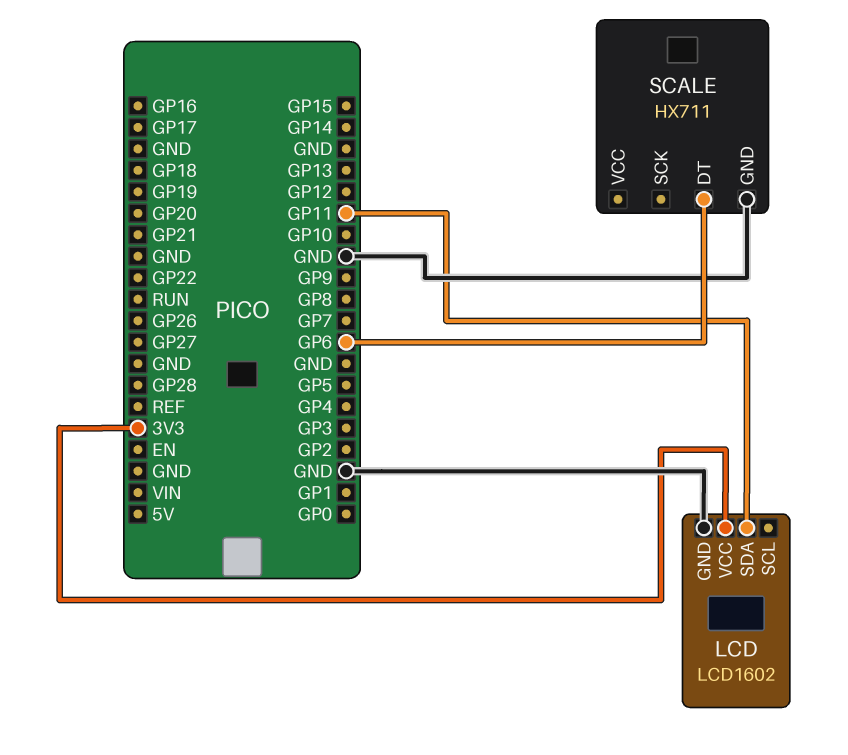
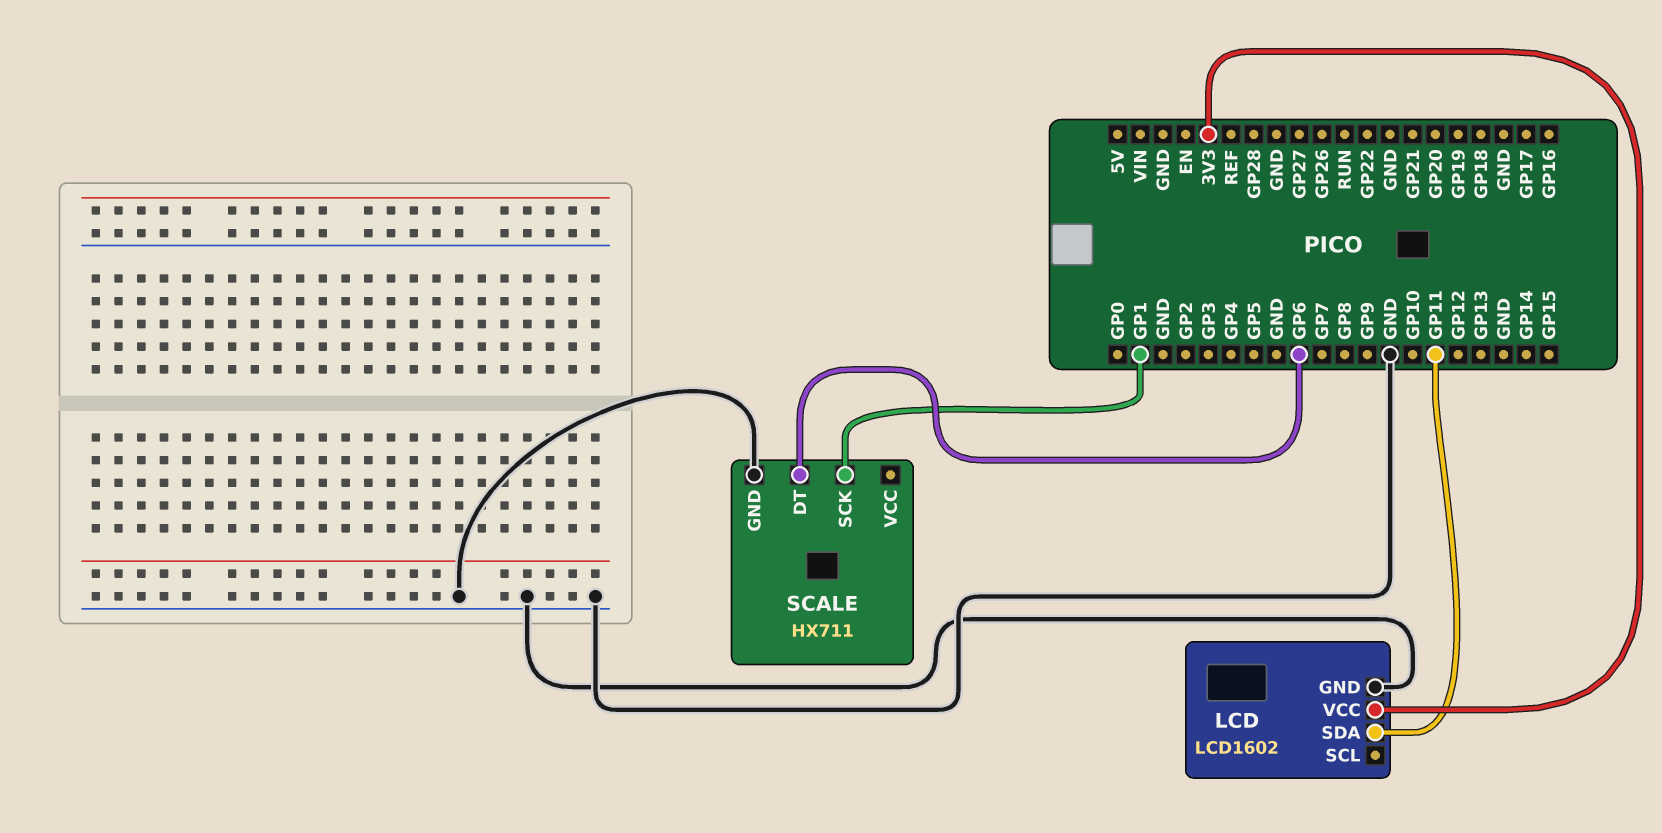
SCALE pin SCK: none -> GP1

